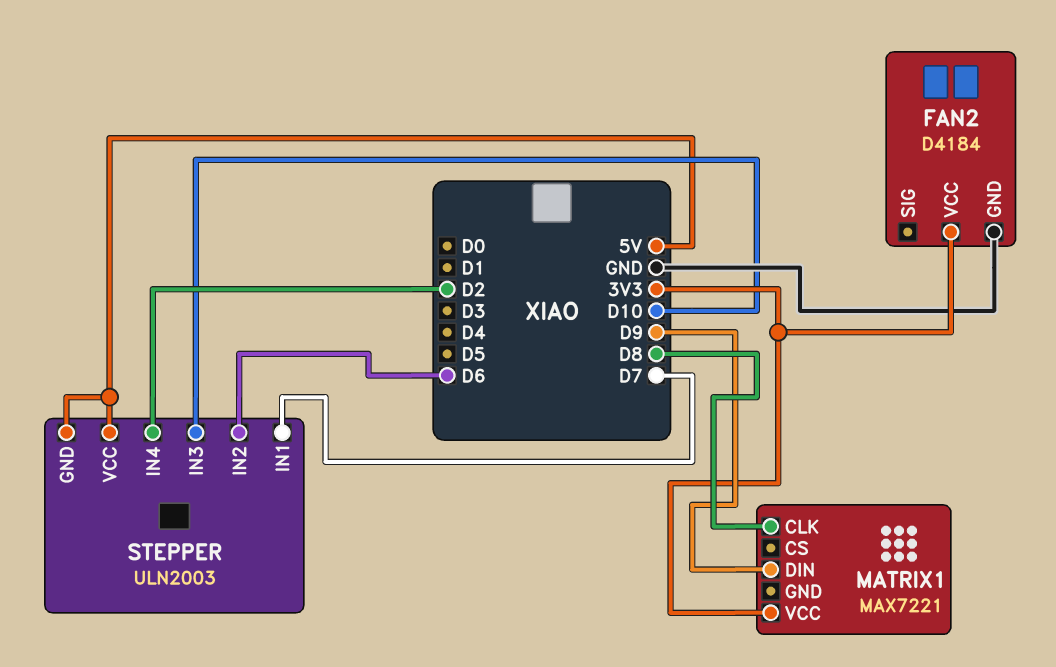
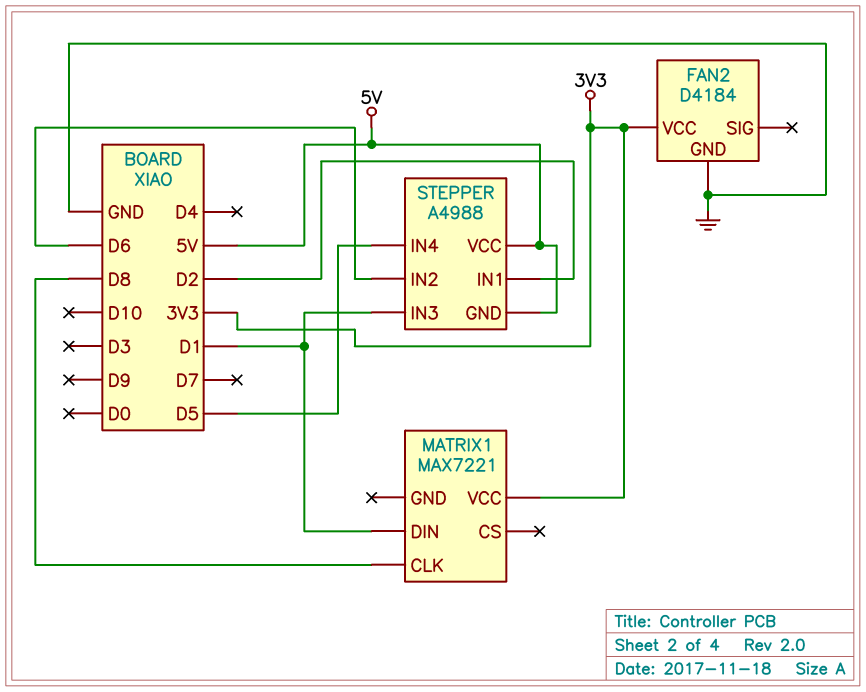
MATRIX1 pin DIN: D9 -> D1
STEPPER: ULN2003 -> A4988
STEPPER pin IN1: D7 -> D2
STEPPER pin IN3: D10 -> D1
STEPPER pin IN4: D2 -> D5

